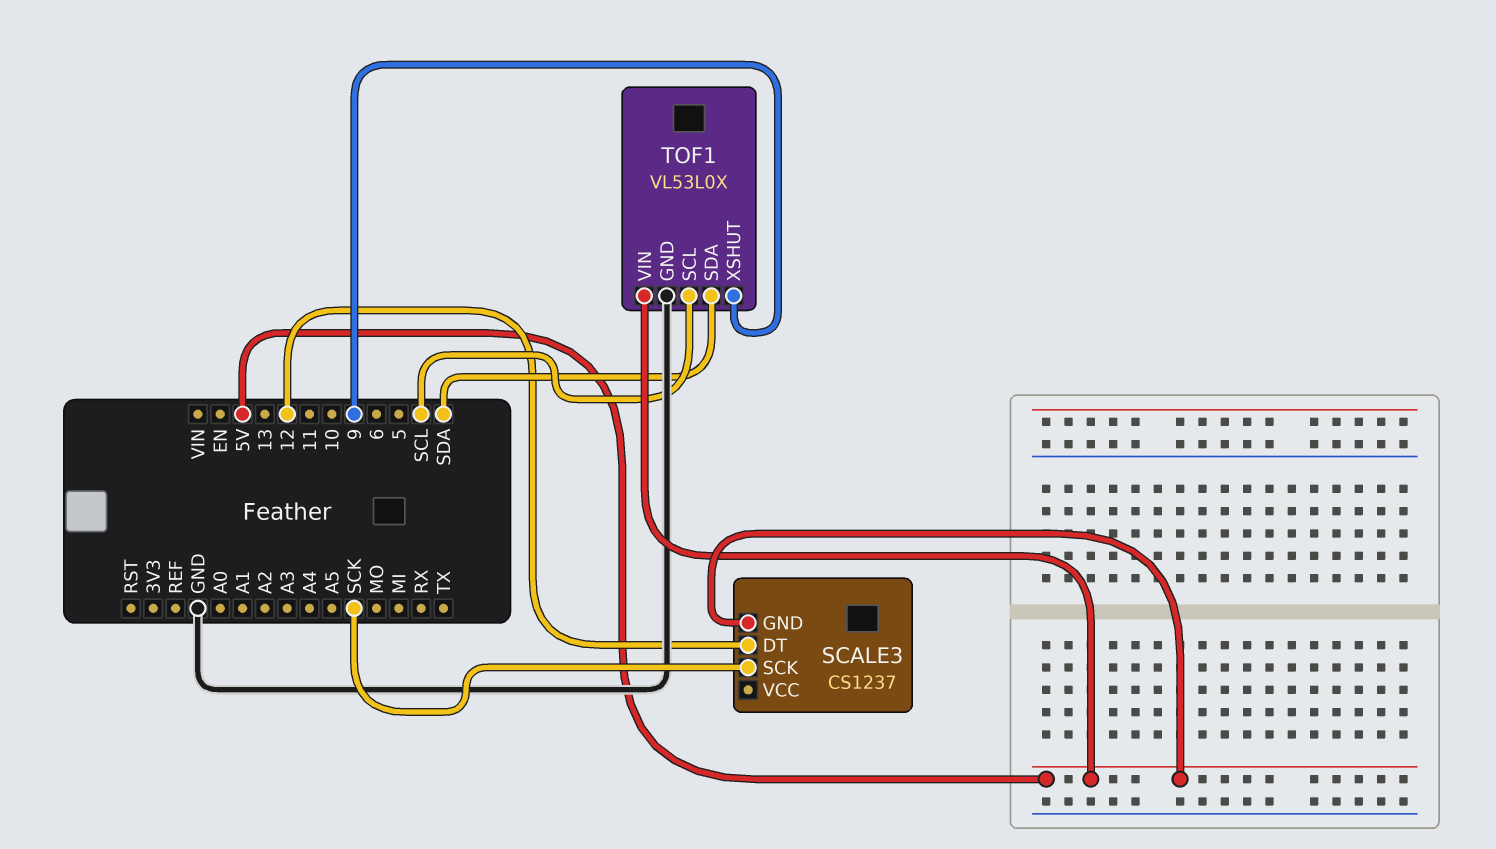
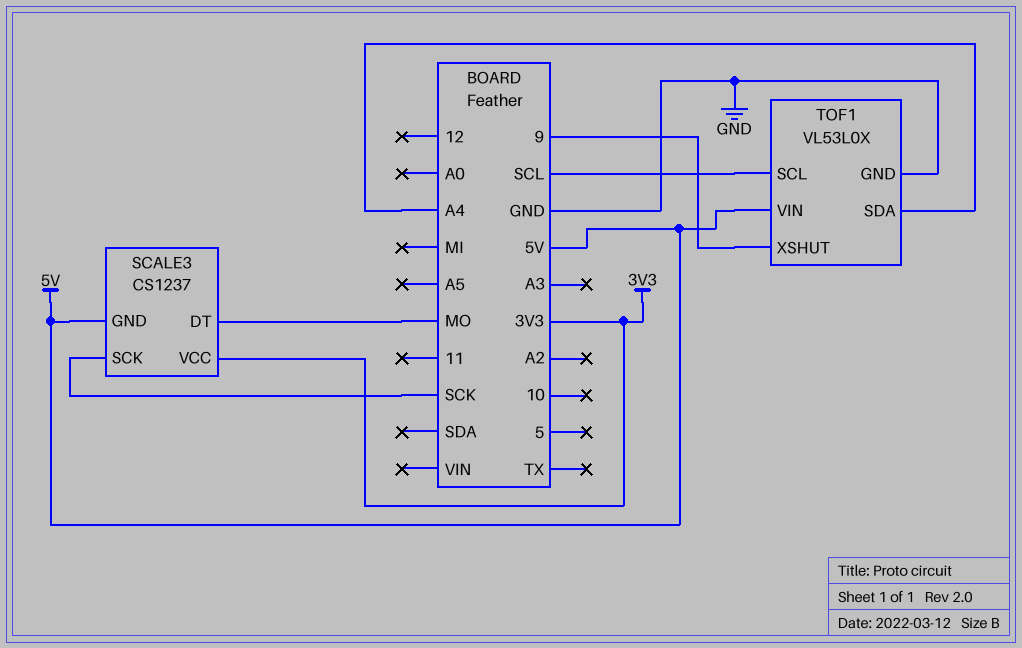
SCALE3 pin DT: 12 -> MO
SCALE3 pin VCC: none -> 3V3
TOF1 pin SDA: SDA -> A4

